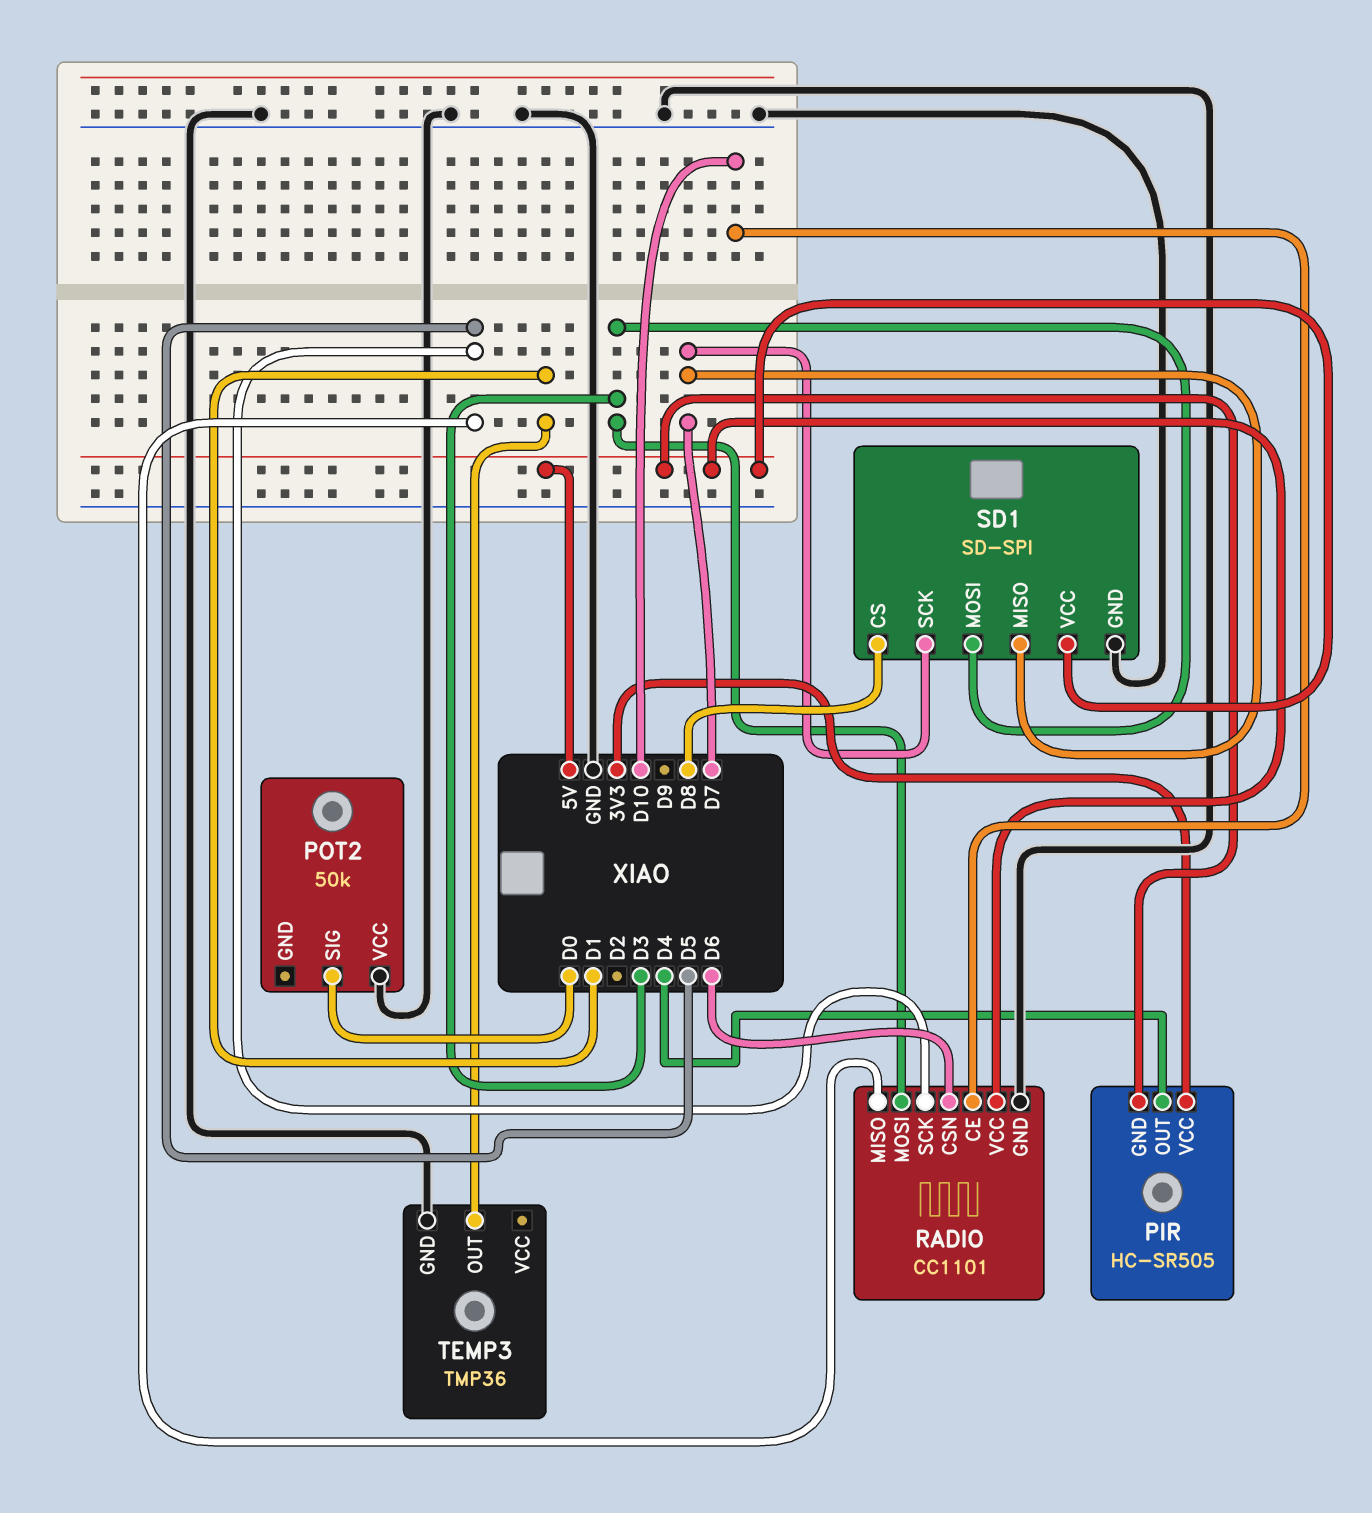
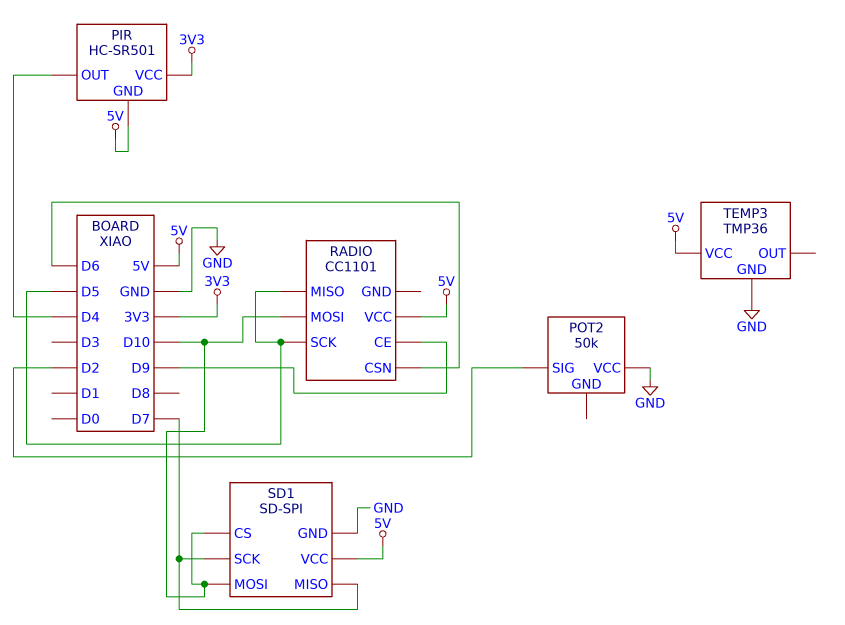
PIR: HC-SR505 -> HC-SR501
POT2 pin SIG: D0 -> D2
RADIO pin CE: D10 -> D9
RADIO pin GND: GND -> none
RADIO pin MOSI: D3 -> D10
SD1 pin CS: D8 -> D10
SD1 pin MOSI: D3 -> D10
TEMP3 pin OUT: D1 -> none
TEMP3 pin VCC: none -> 5V

